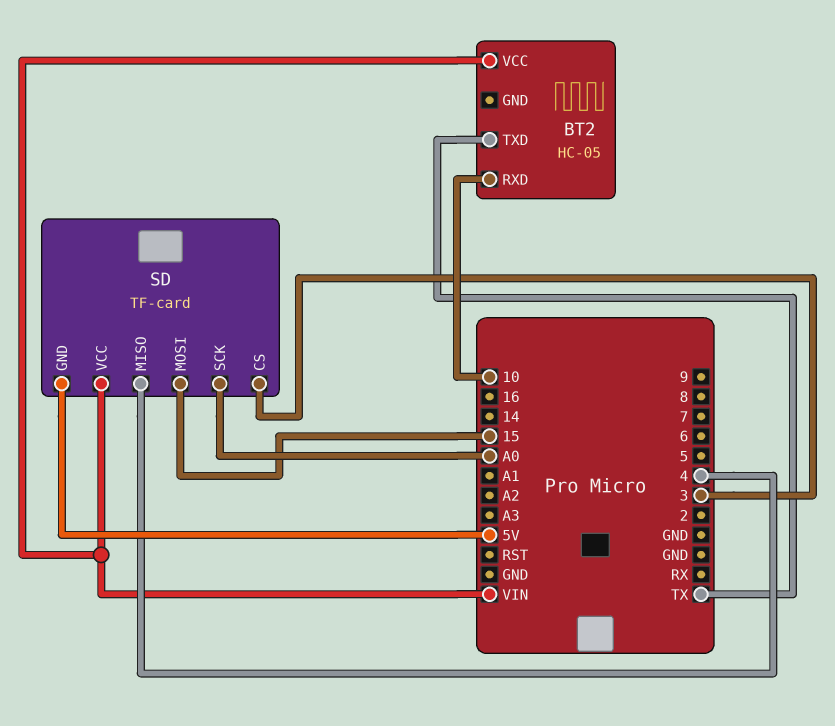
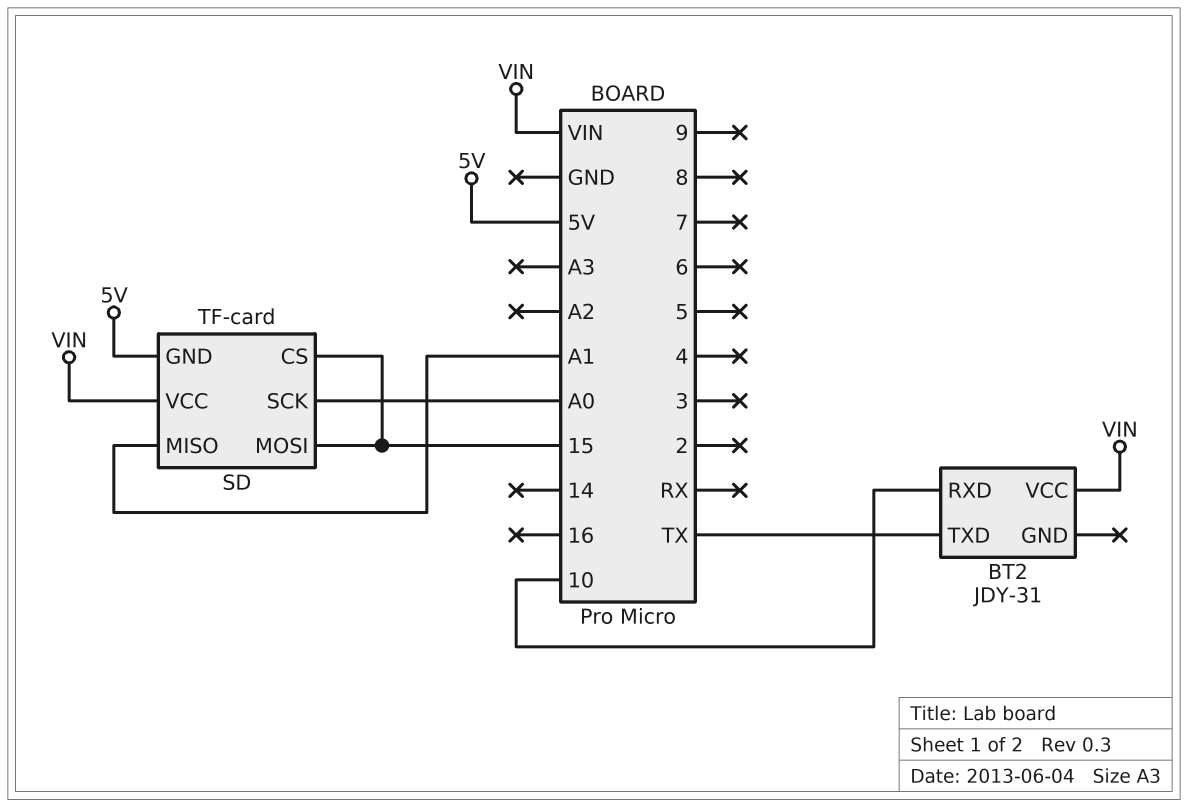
BT2: HC-05 -> JDY-31
SD pin CS: 3 -> 15
SD pin MISO: 4 -> A1

